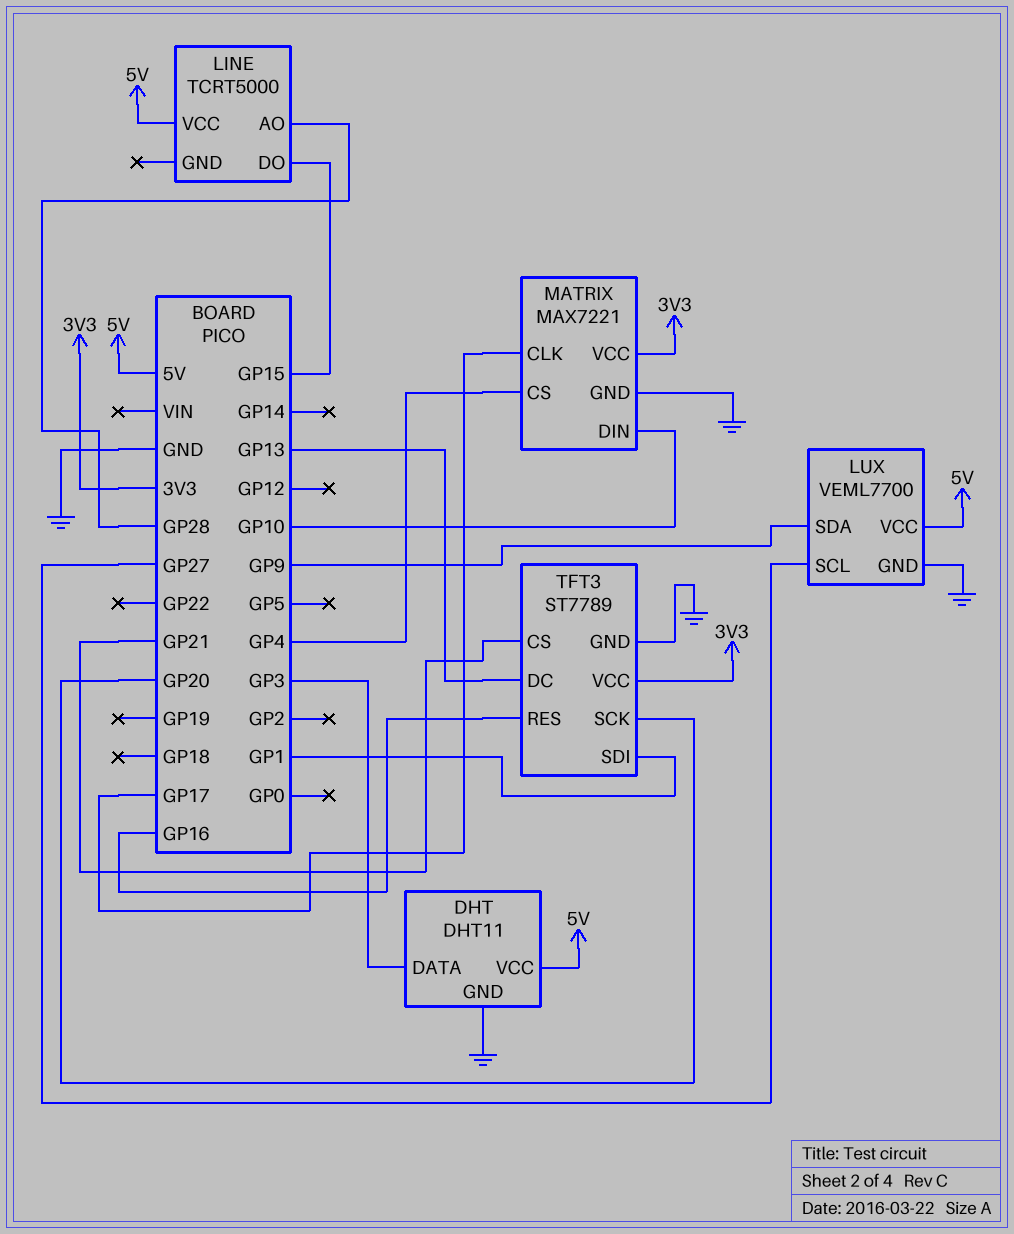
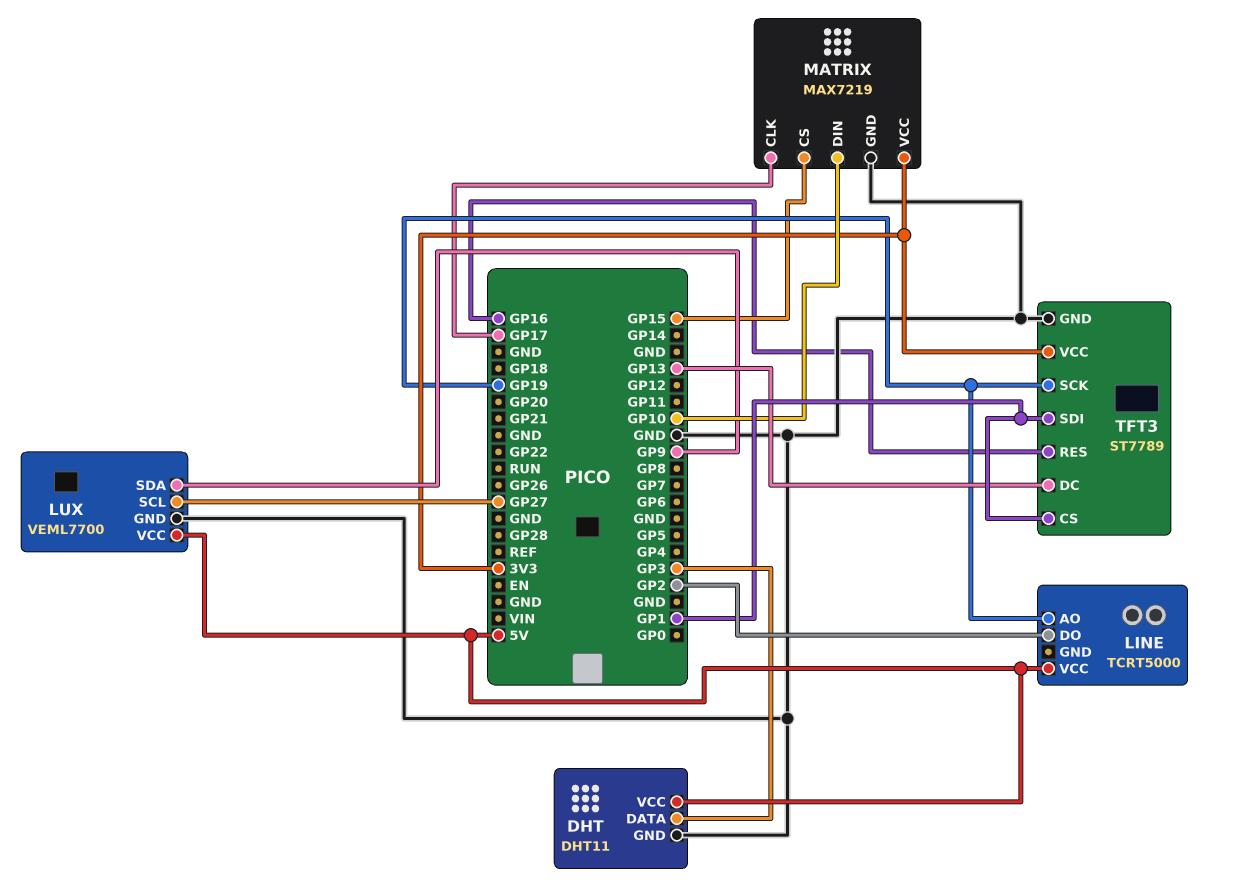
LINE pin AO: GP28 -> GP19
LINE pin DO: GP15 -> GP2
MATRIX: MAX7221 -> MAX7219
MATRIX pin CS: GP4 -> GP15
TFT3 pin CS: GP21 -> GP1
TFT3 pin SCK: GP20 -> GP19

